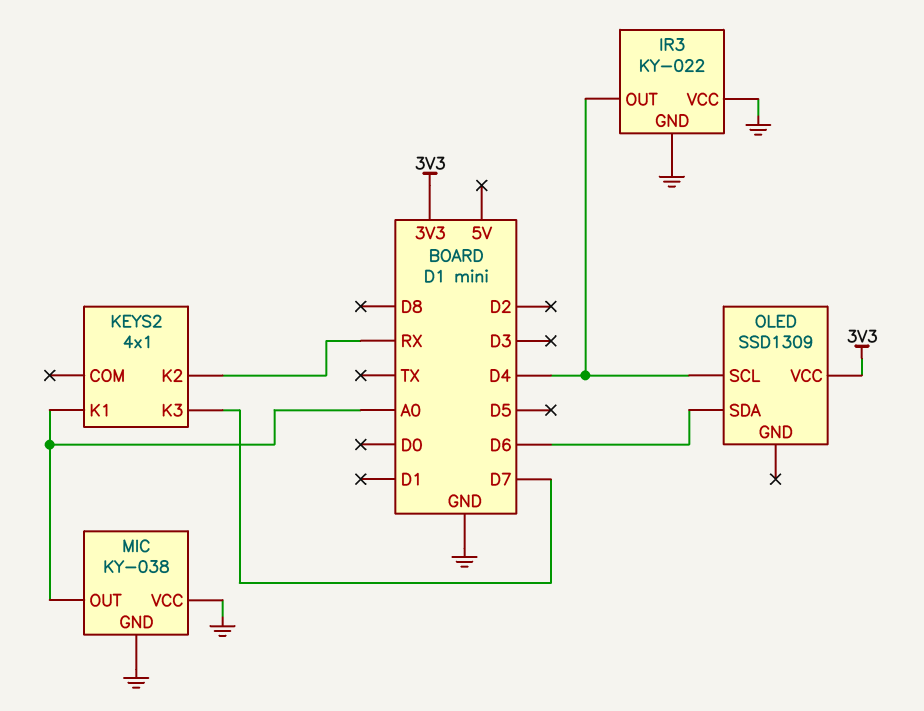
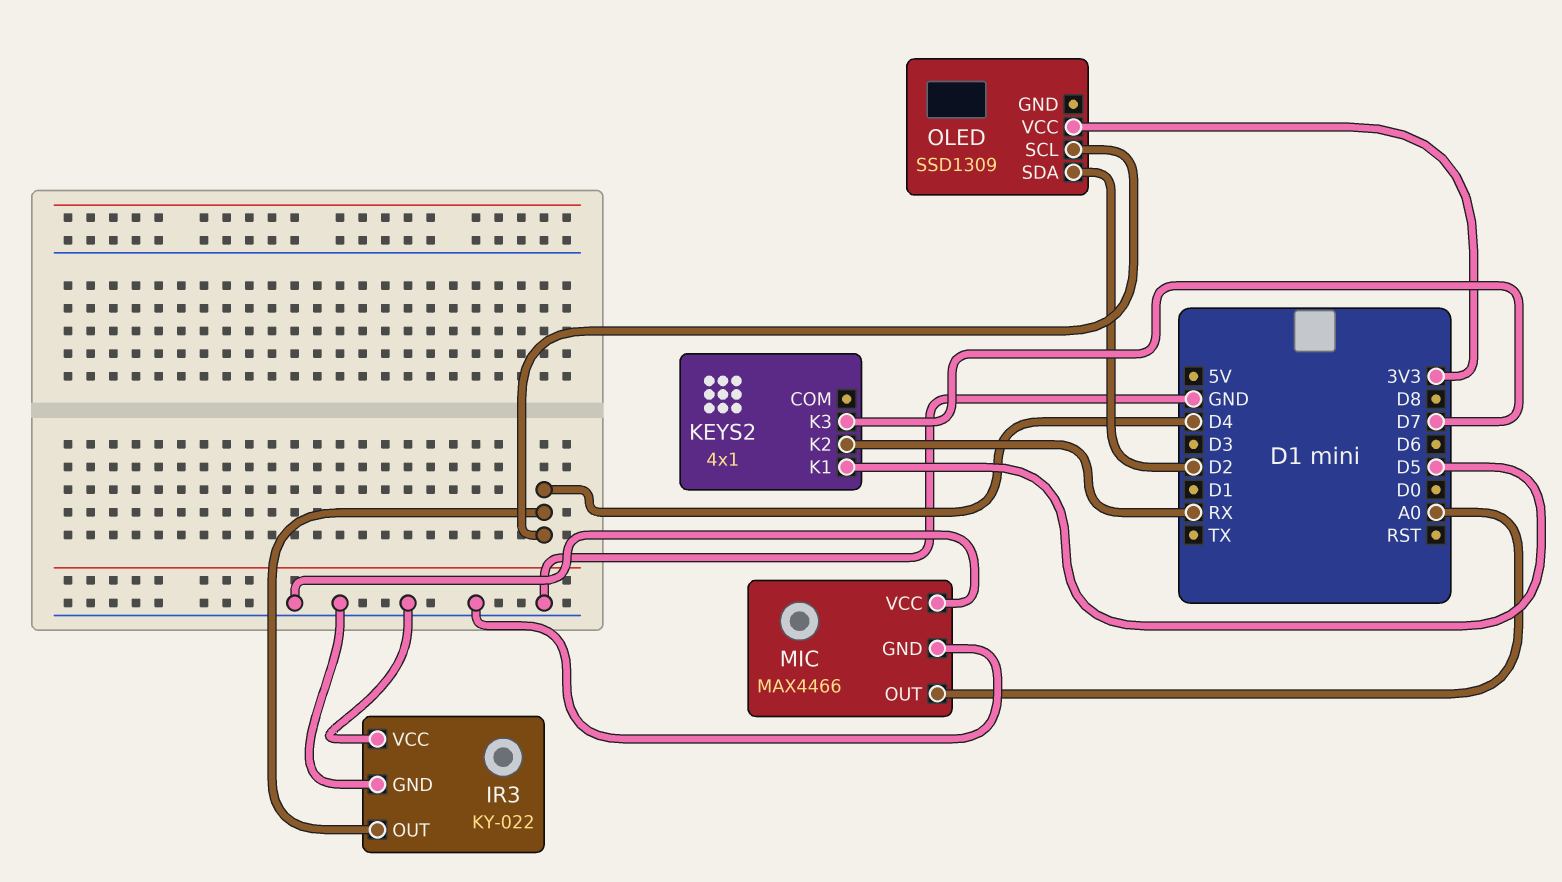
KEYS2 pin K1: A0 -> D5
MIC: KY-038 -> MAX4466
OLED pin SDA: D6 -> D2

